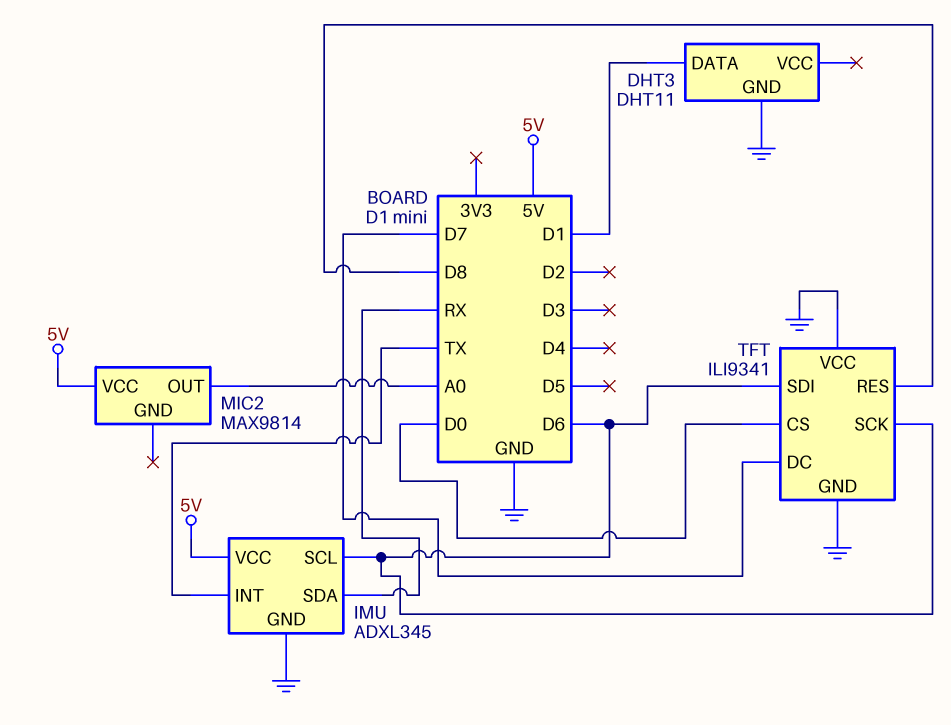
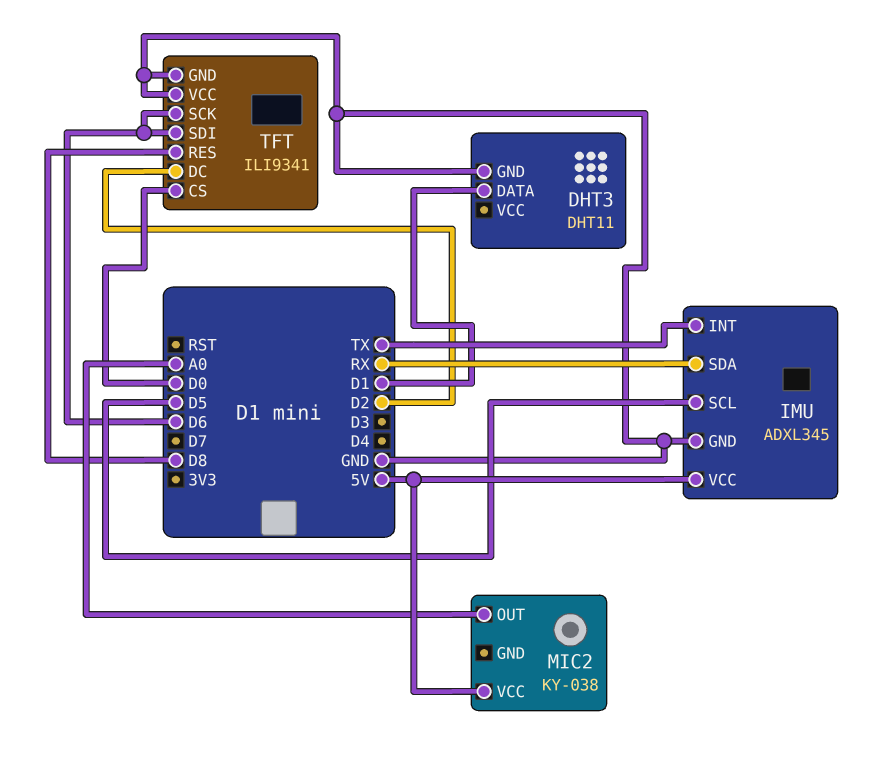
IMU pin SCL: D6 -> D5
MIC2: MAX9814 -> KY-038
TFT pin DC: D7 -> D2

